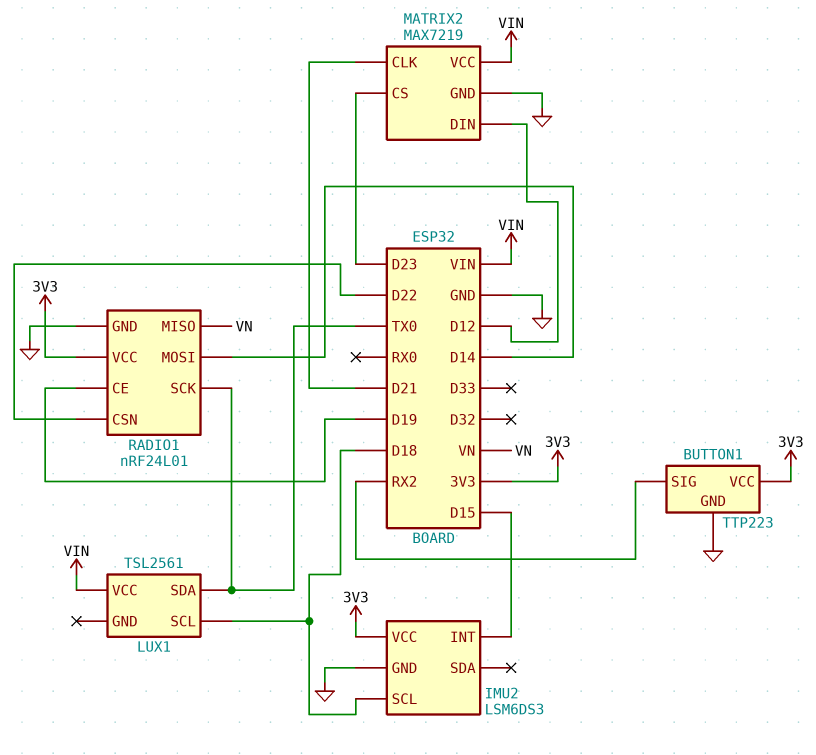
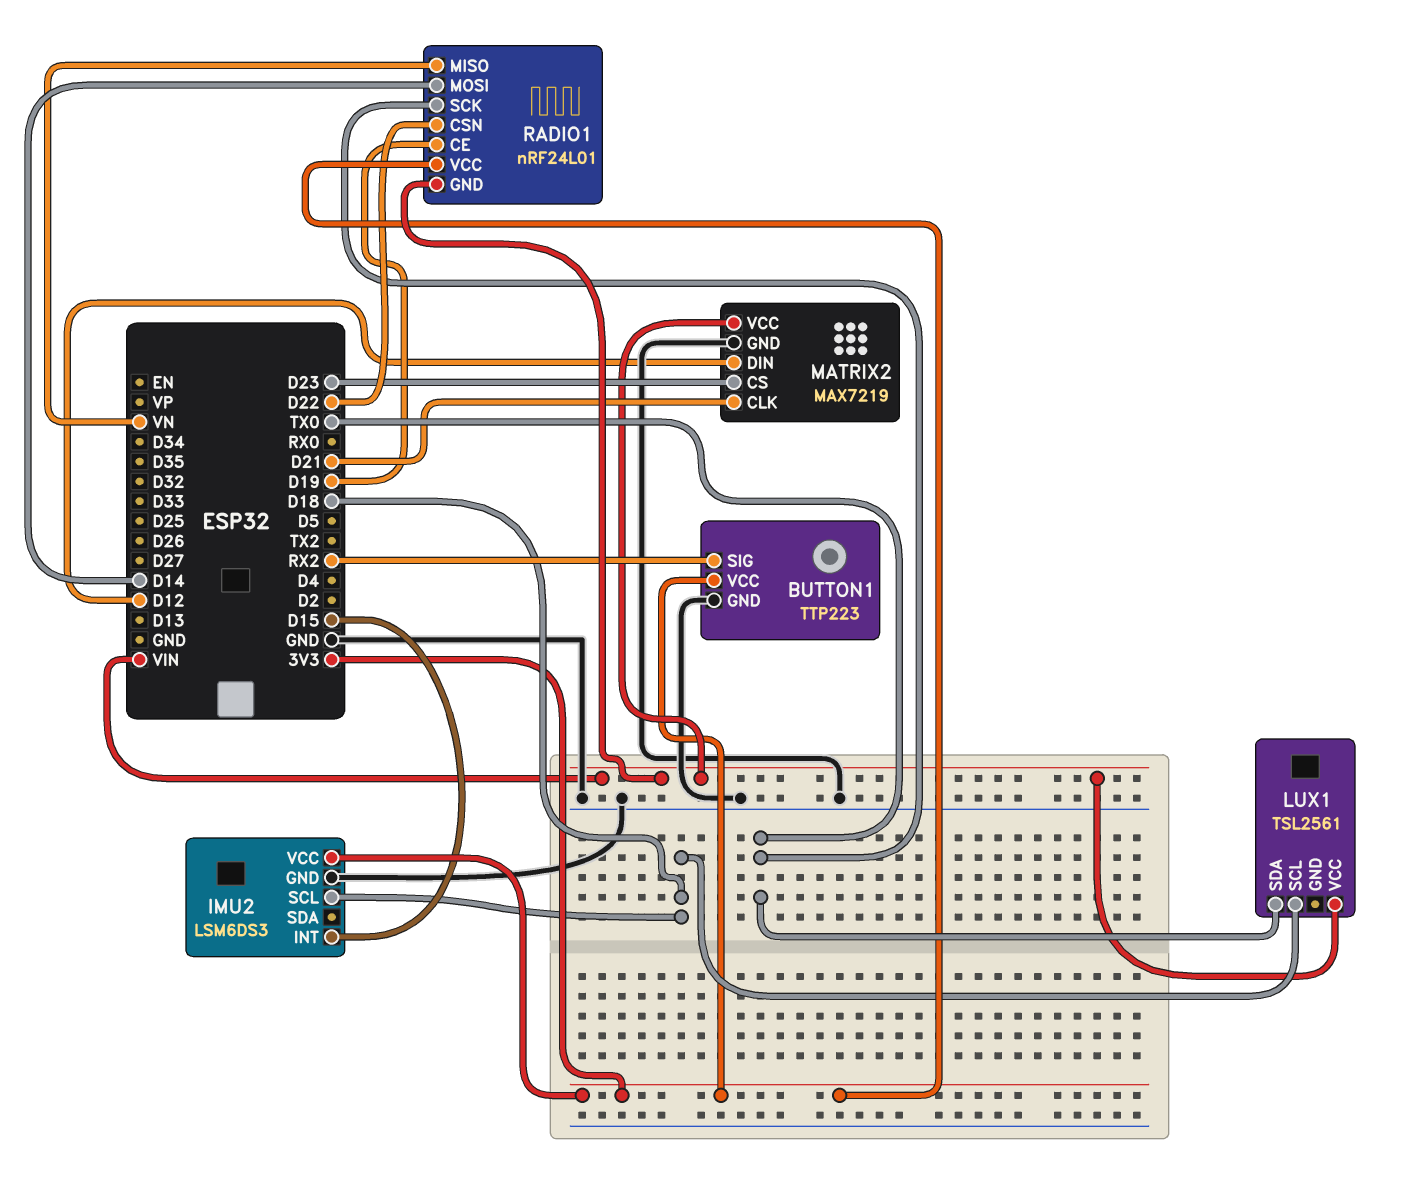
RADIO1 pin GND: GND -> VIN

